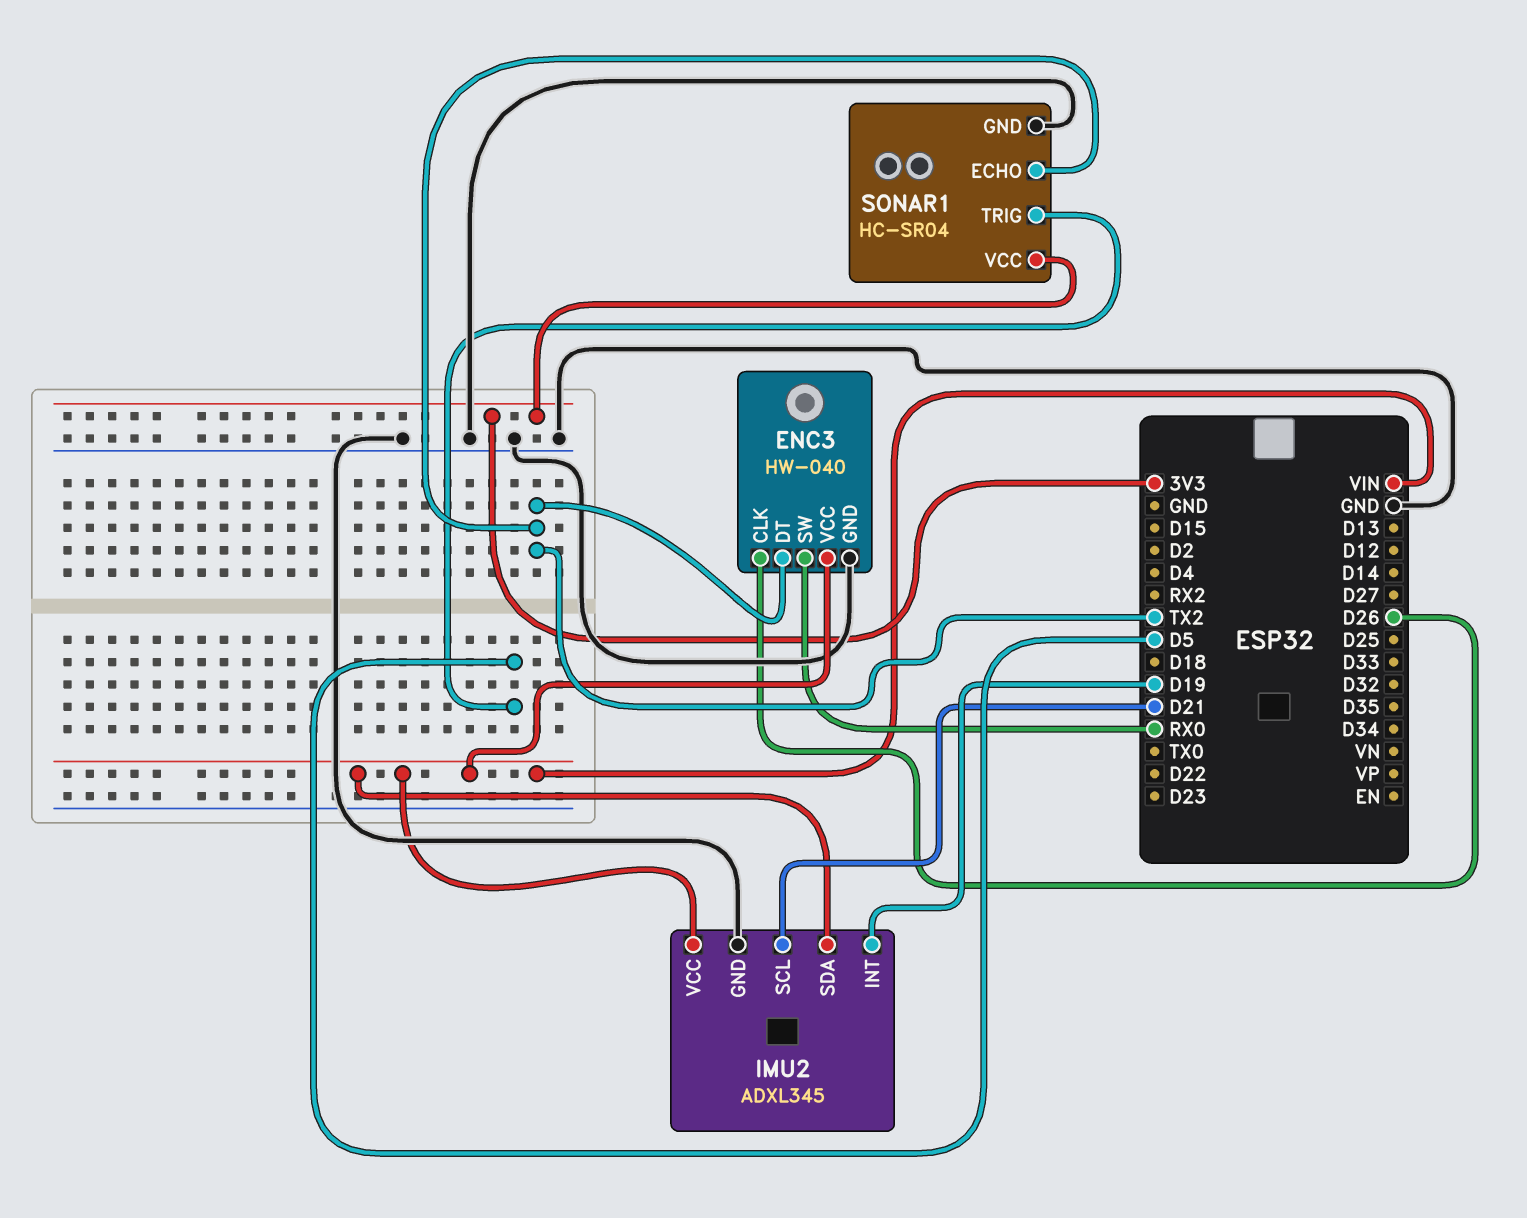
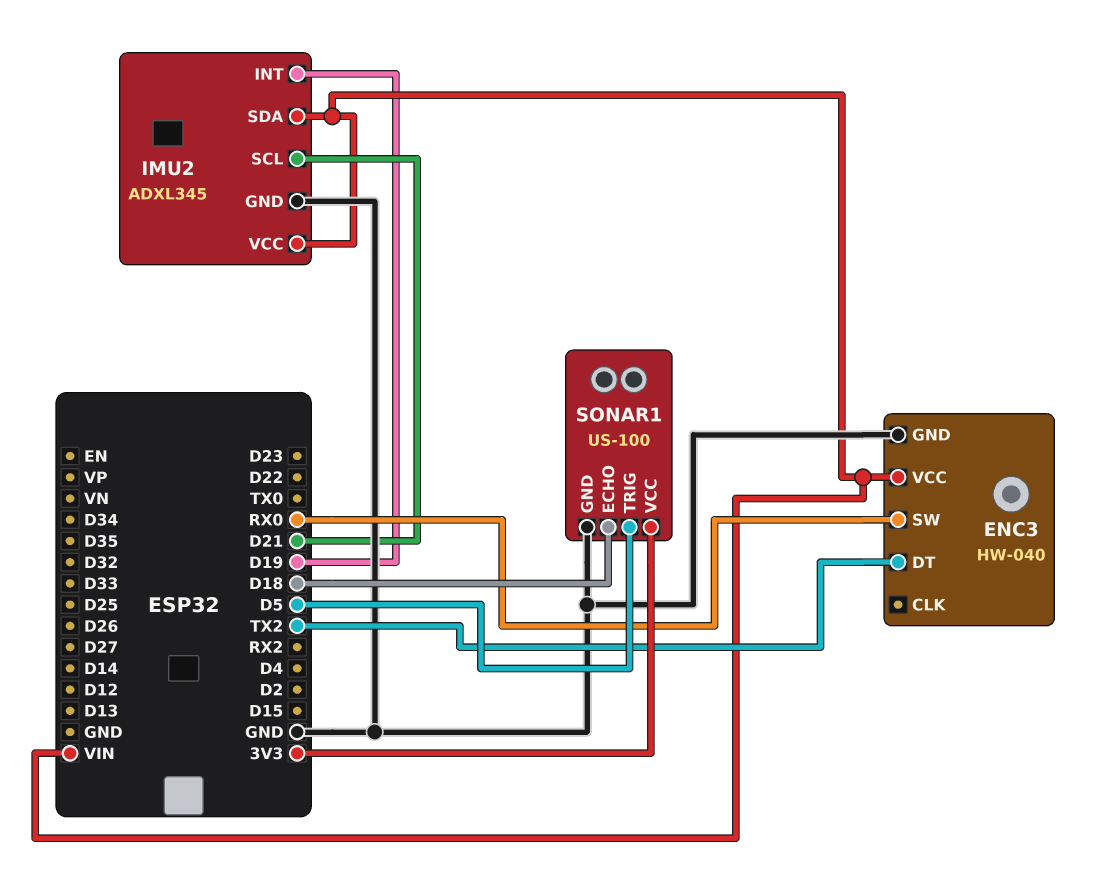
ENC3 pin CLK: D26 -> none
SONAR1: HC-SR04 -> US-100
SONAR1 pin ECHO: TX2 -> D18

